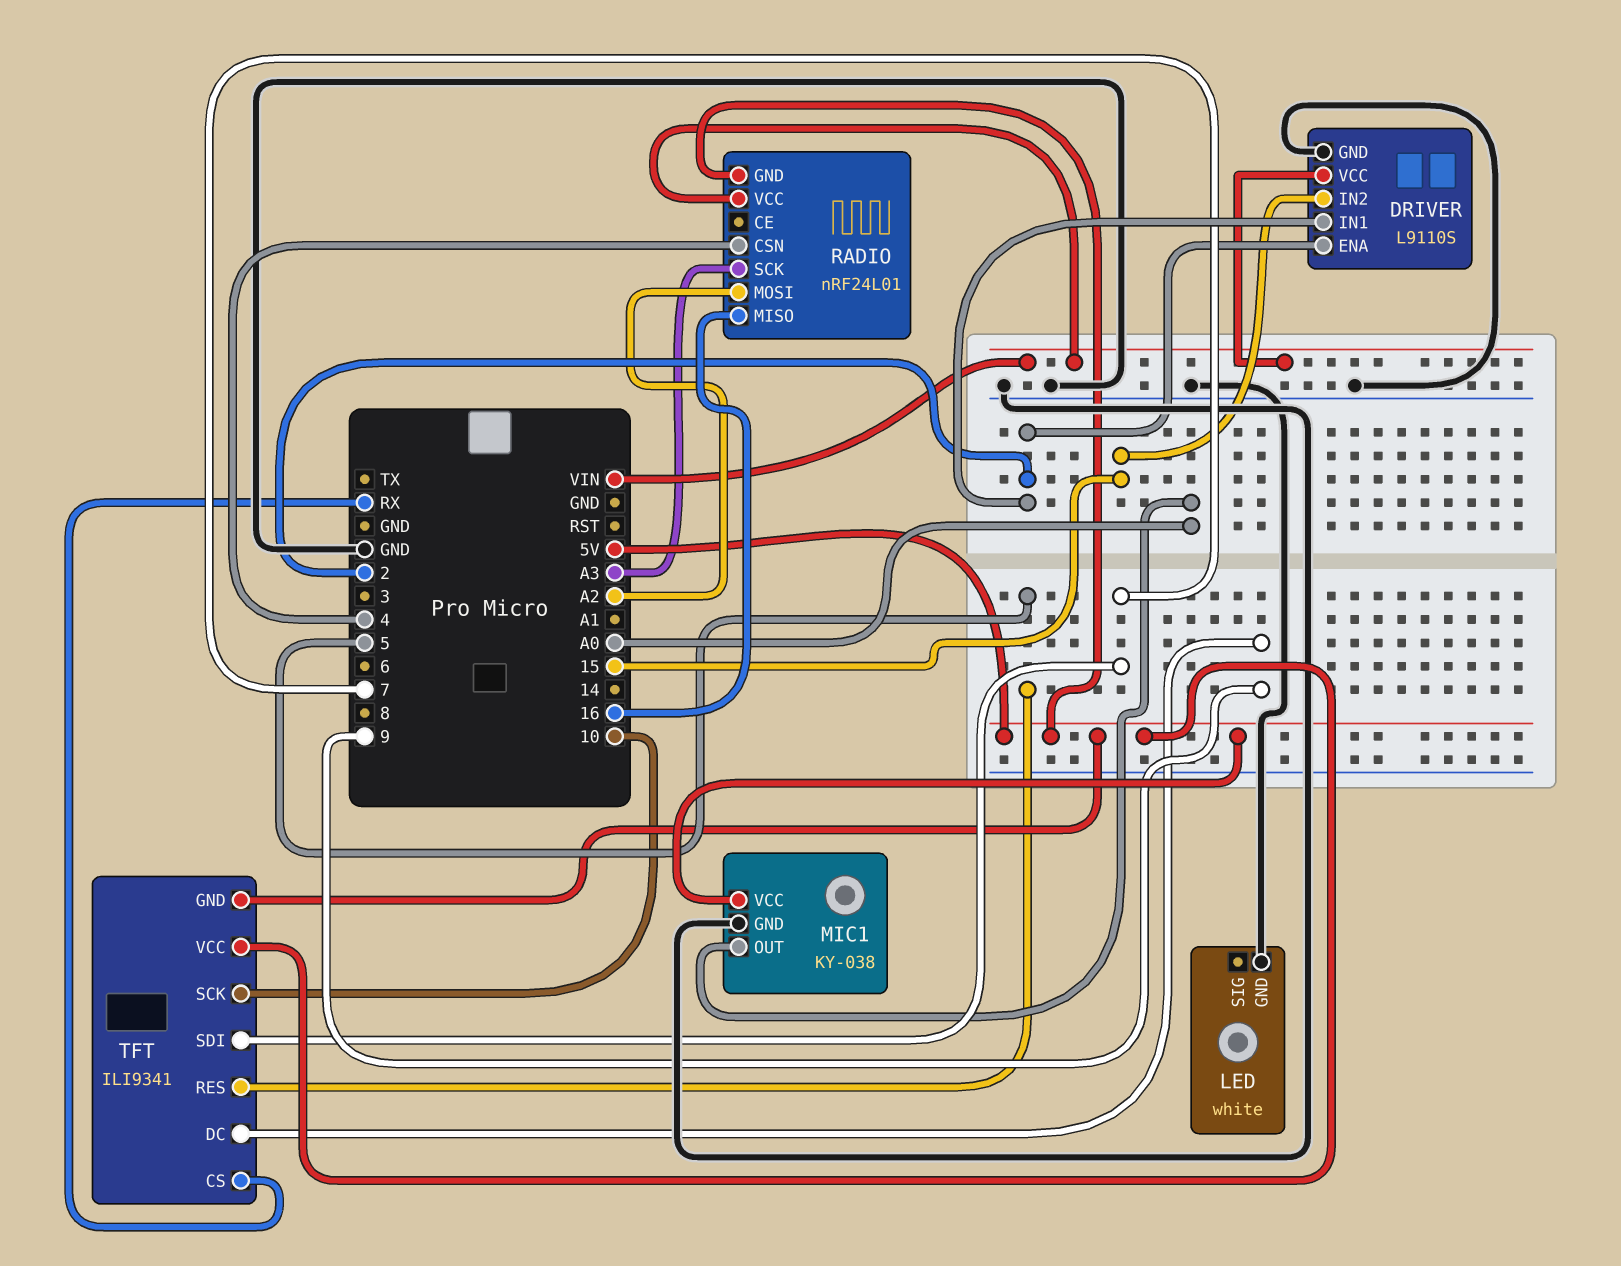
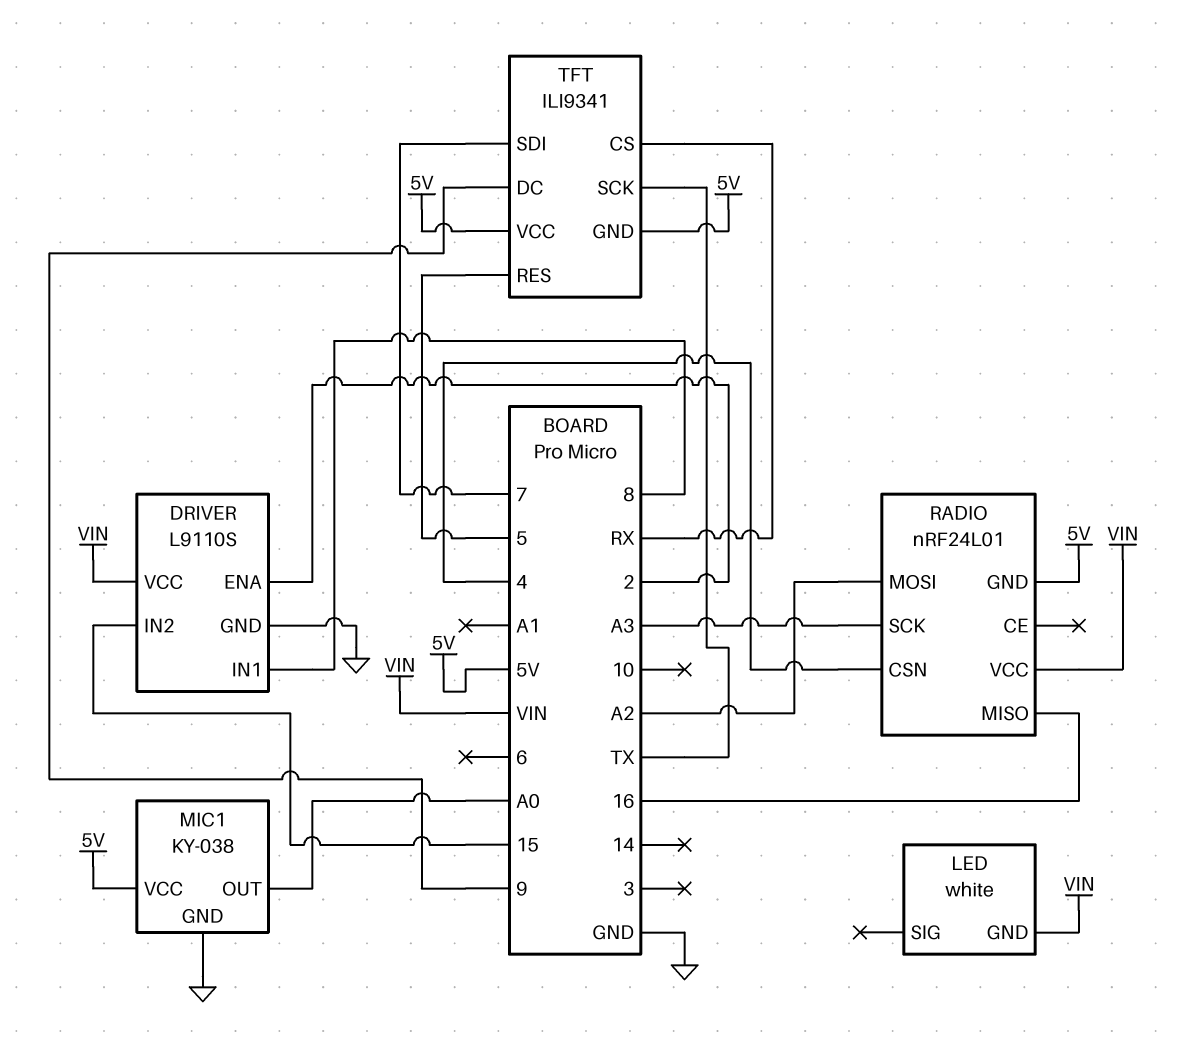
DRIVER pin IN1: 2 -> 8
LED pin GND: GND -> VIN
TFT pin SCK: 10 -> TX

